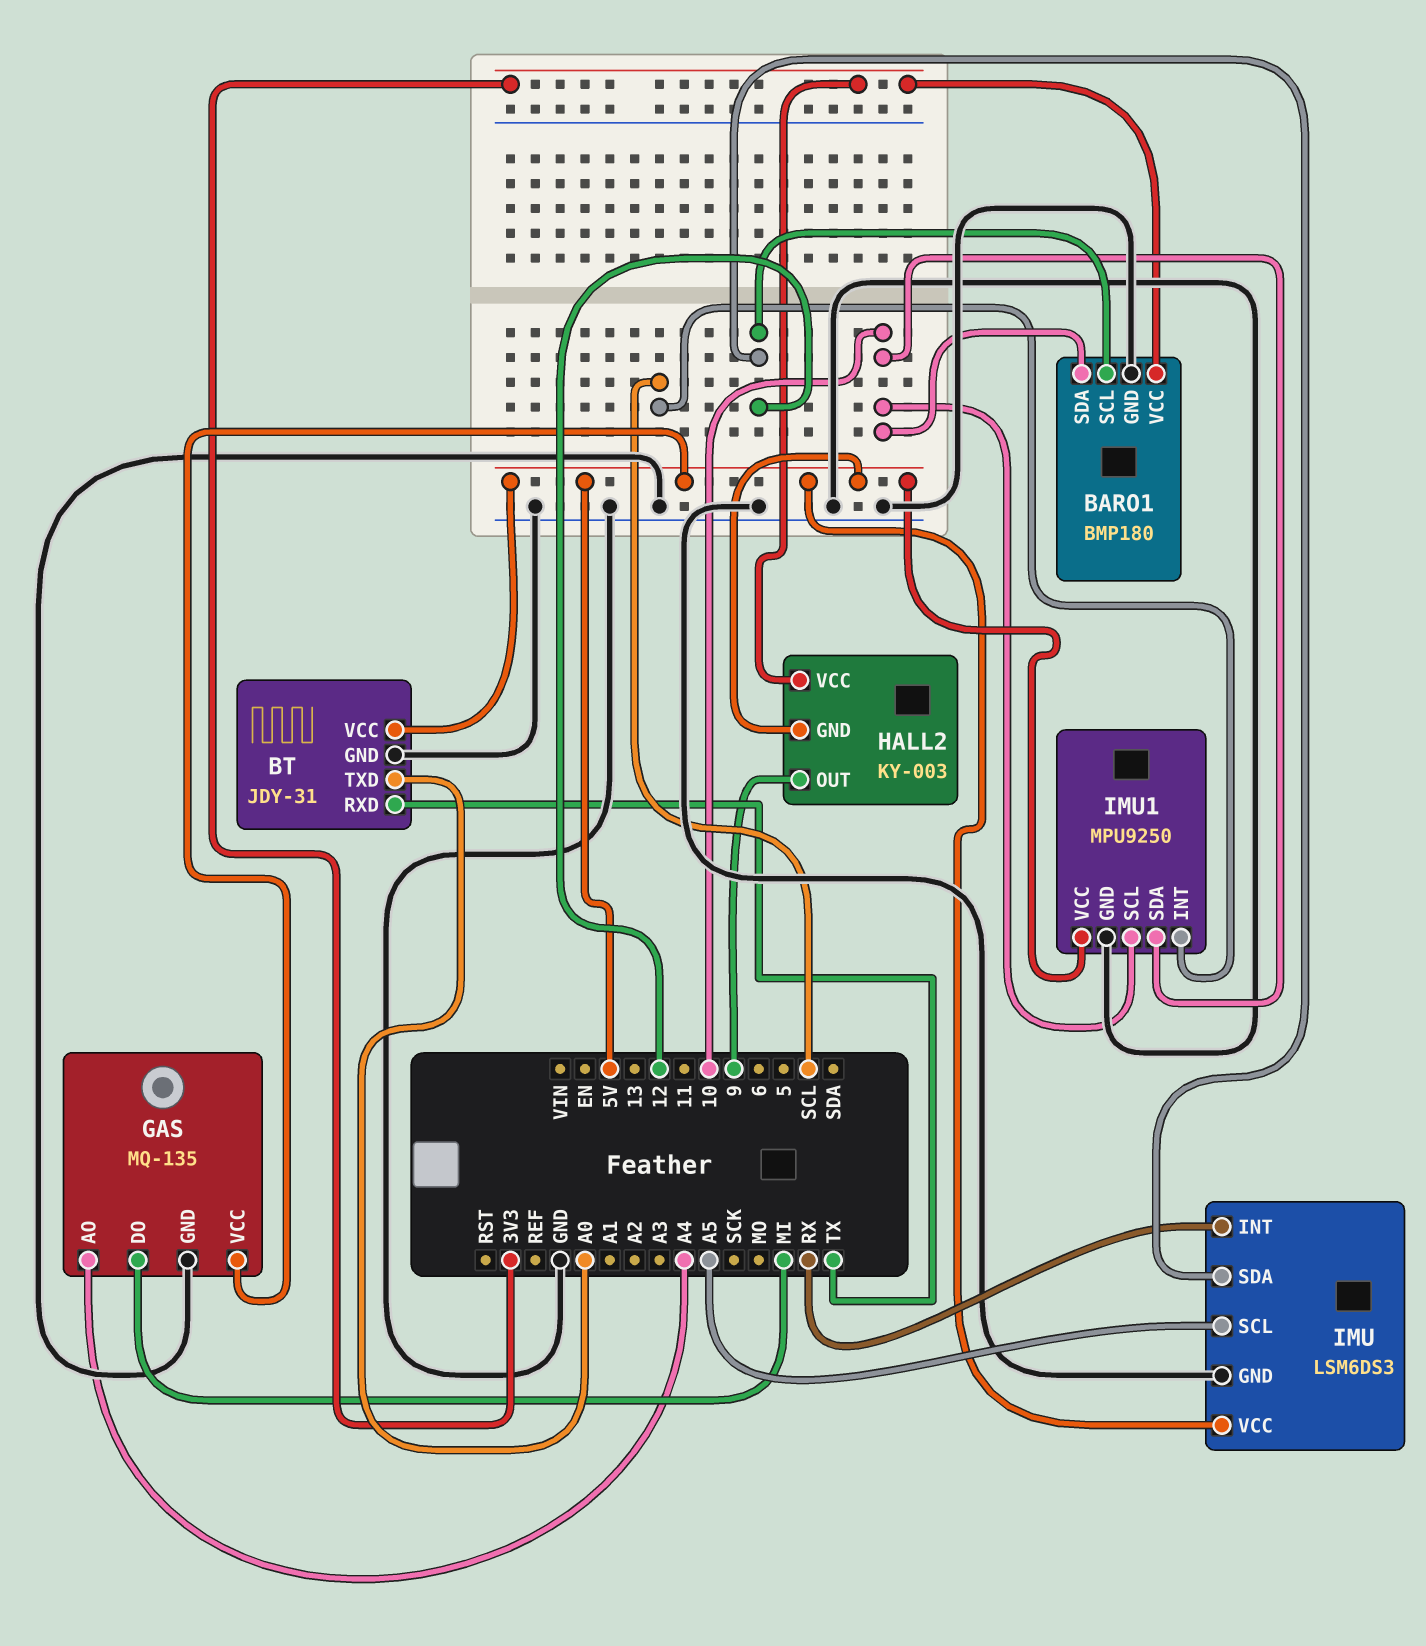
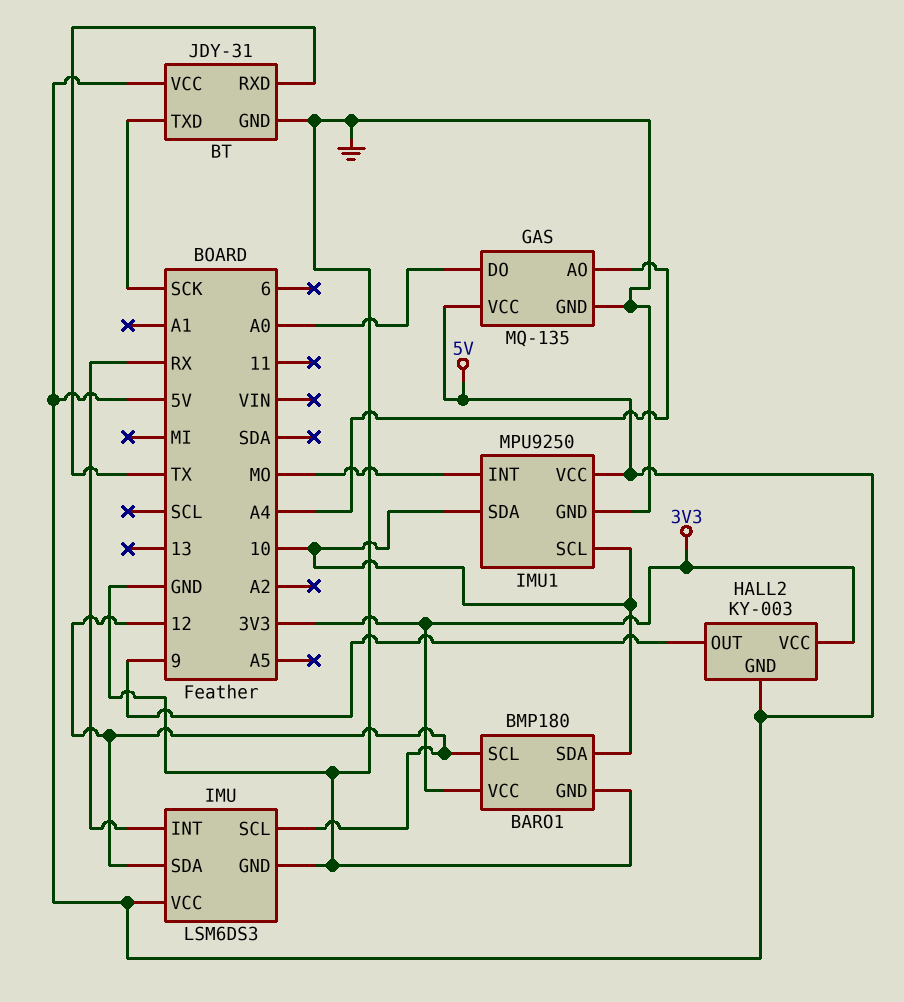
BT pin TXD: A0 -> SCK
GAS pin DO: MI -> A0
IMU pin SCL: A5 -> 12
IMU1 pin INT: SCL -> MO

